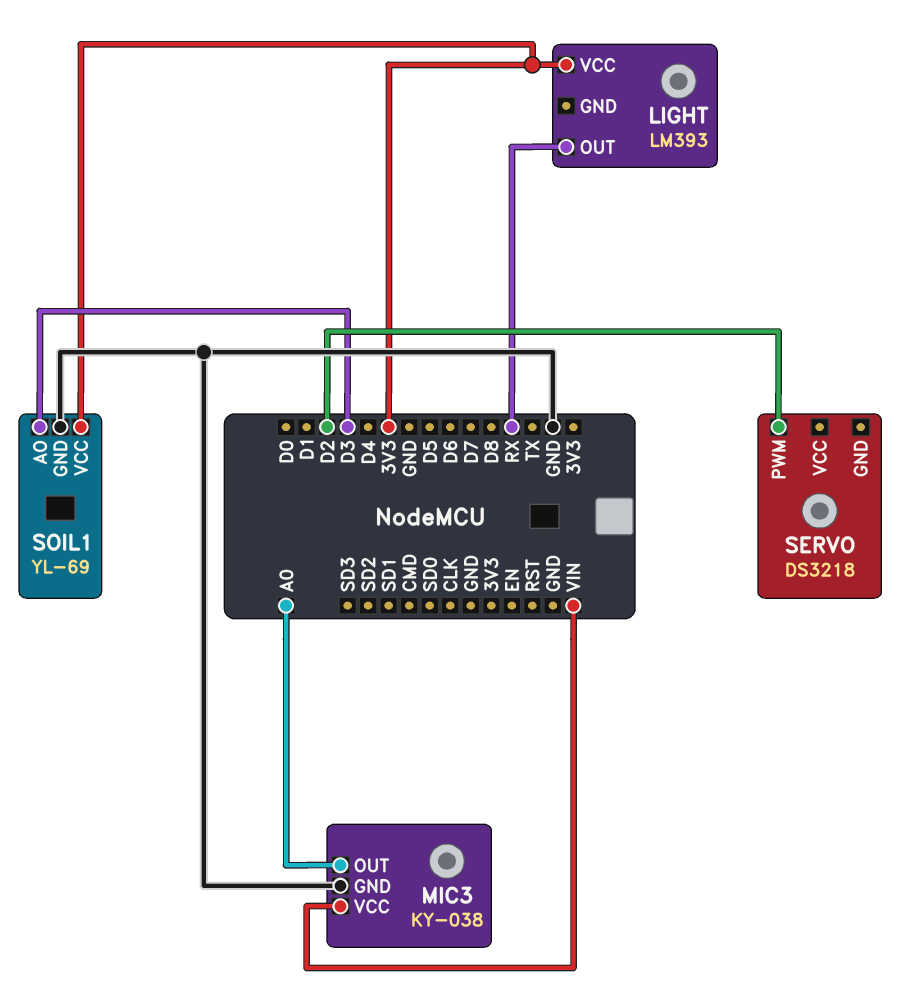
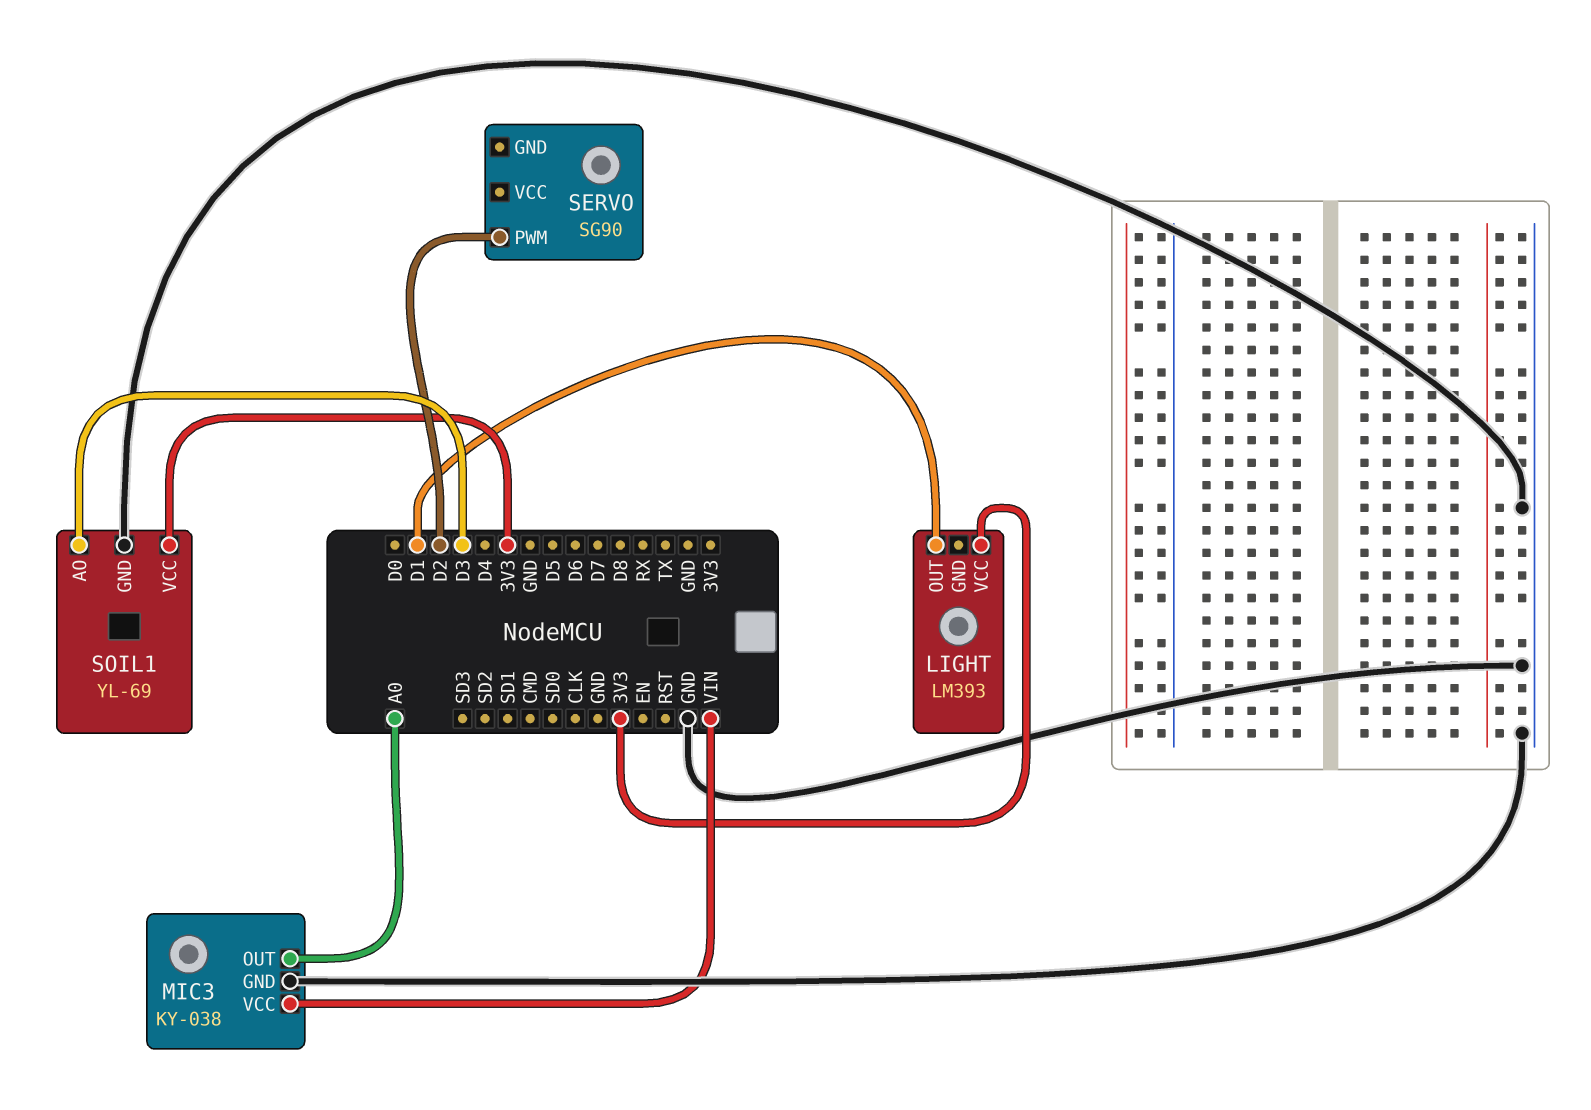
LIGHT pin OUT: RX -> D1
SERVO: DS3218 -> SG90

